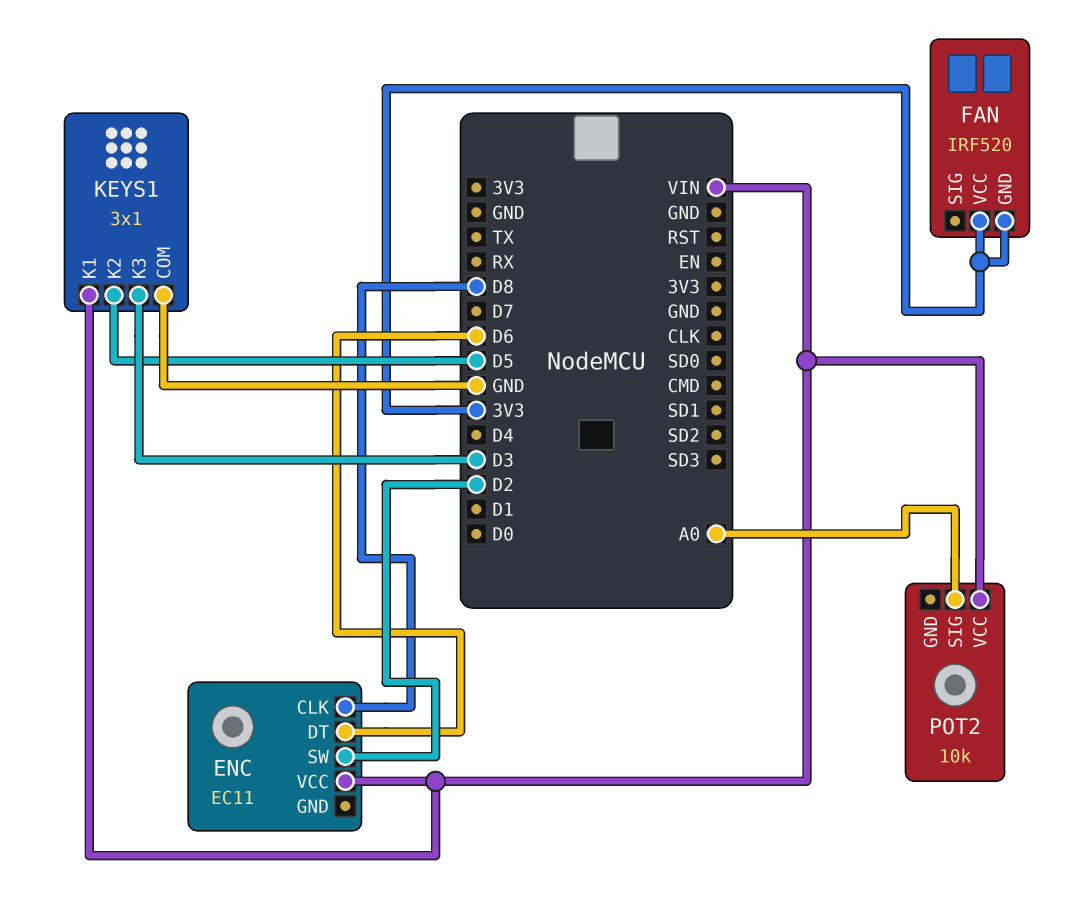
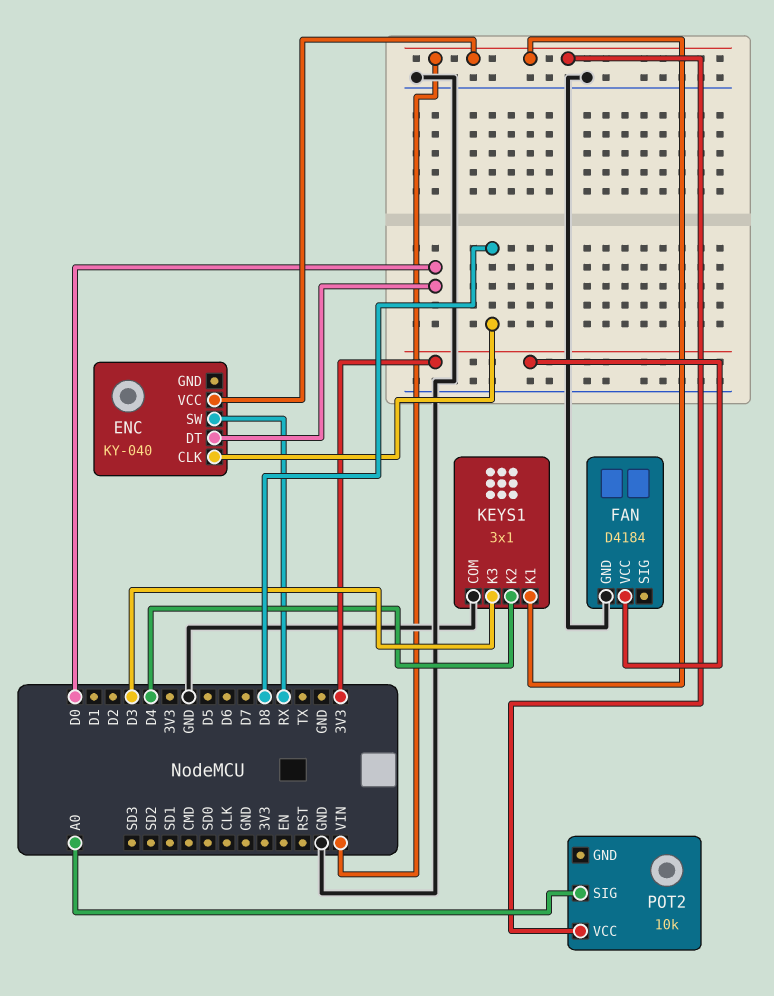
ENC: EC11 -> KY-040
ENC pin DT: D6 -> D0
ENC pin SW: D2 -> RX
FAN: IRF520 -> D4184
FAN pin GND: 3V3 -> GND
KEYS1 pin K2: D5 -> D4

